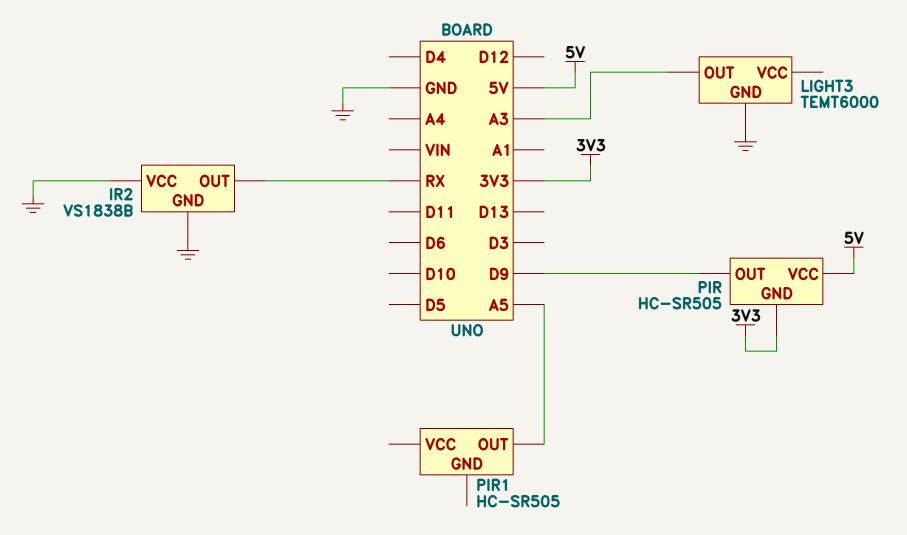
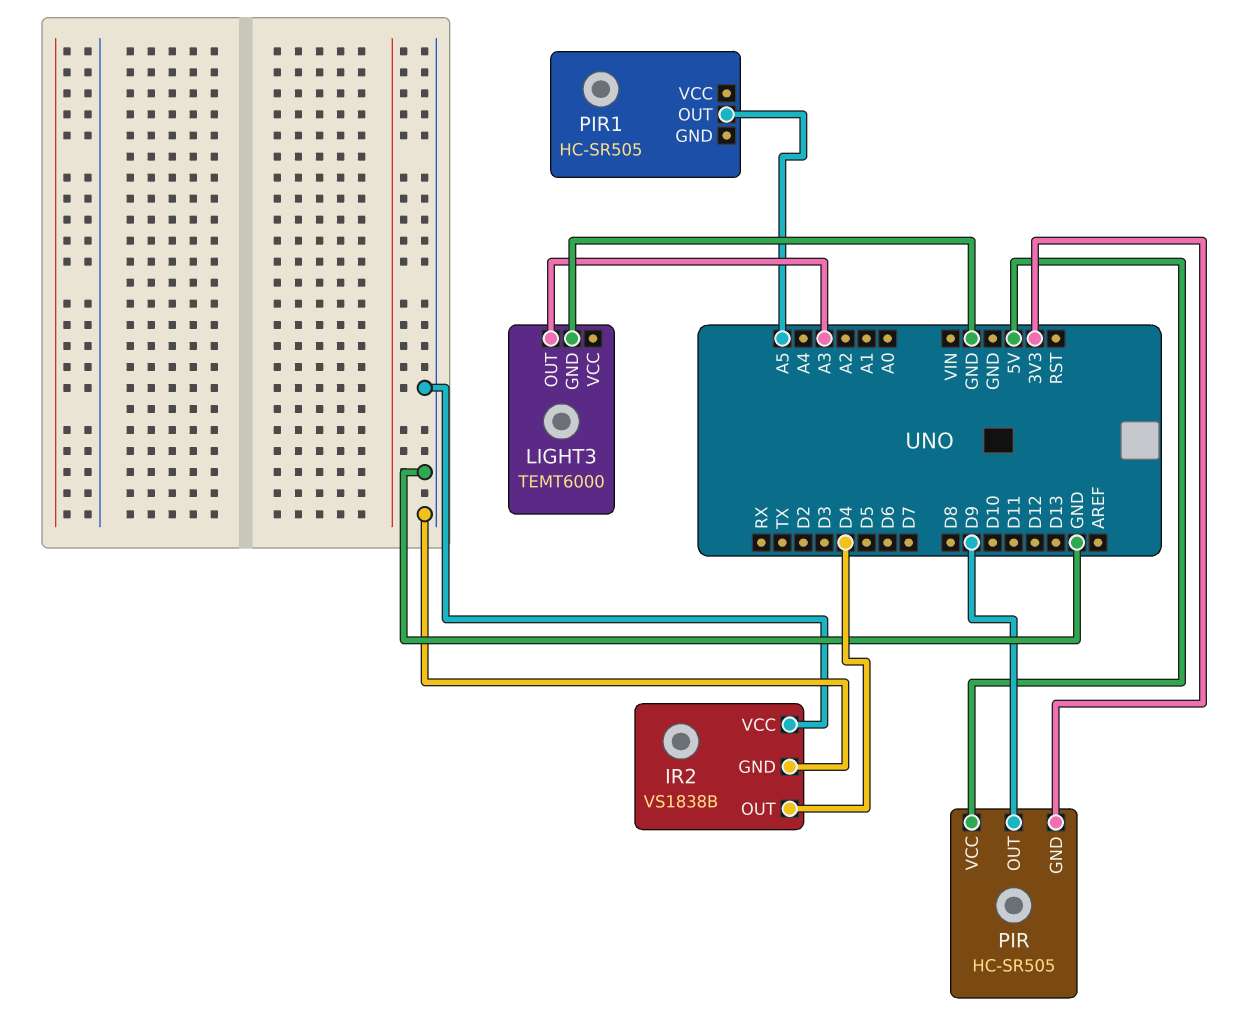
IR2 pin OUT: RX -> D4

